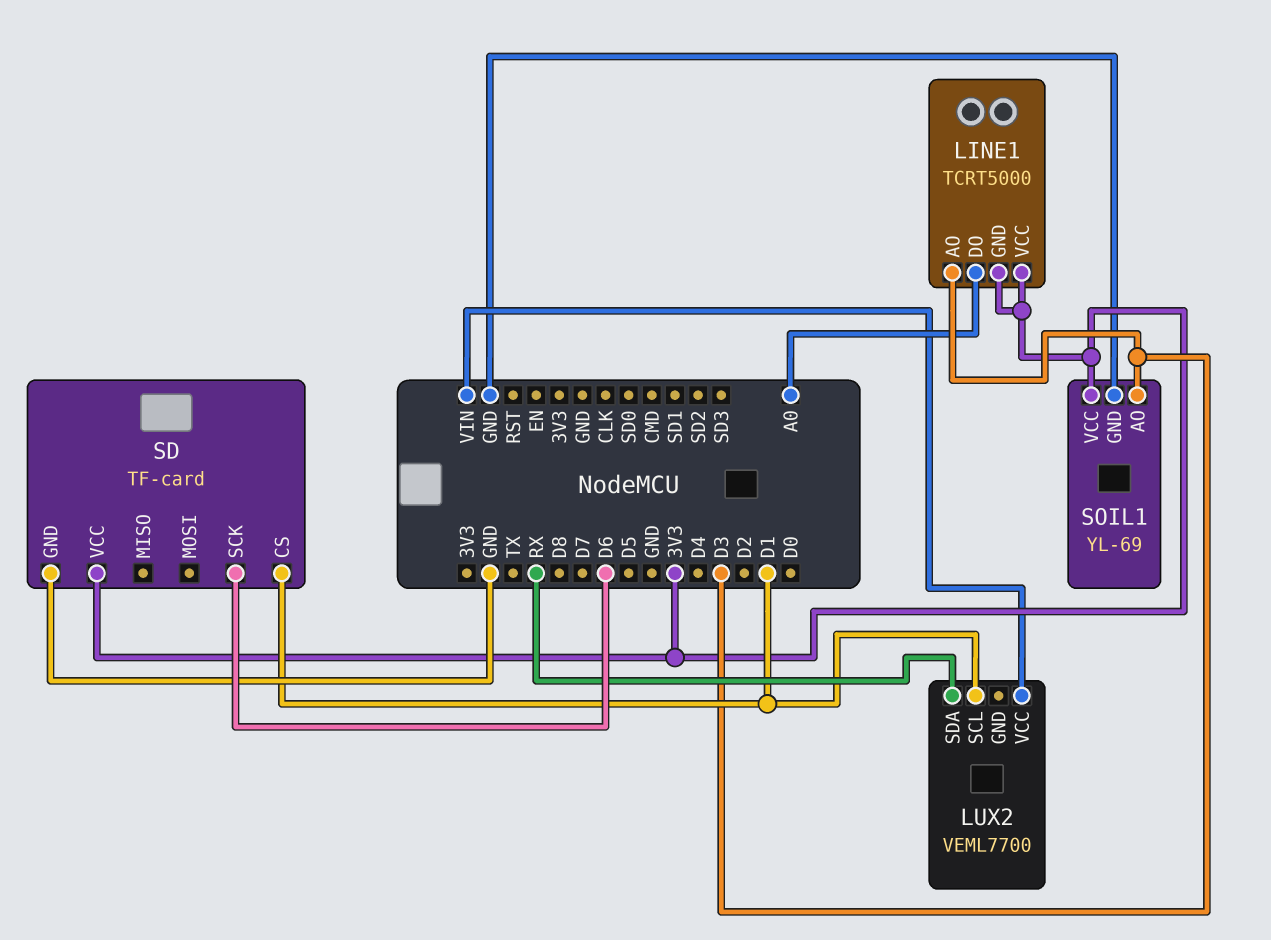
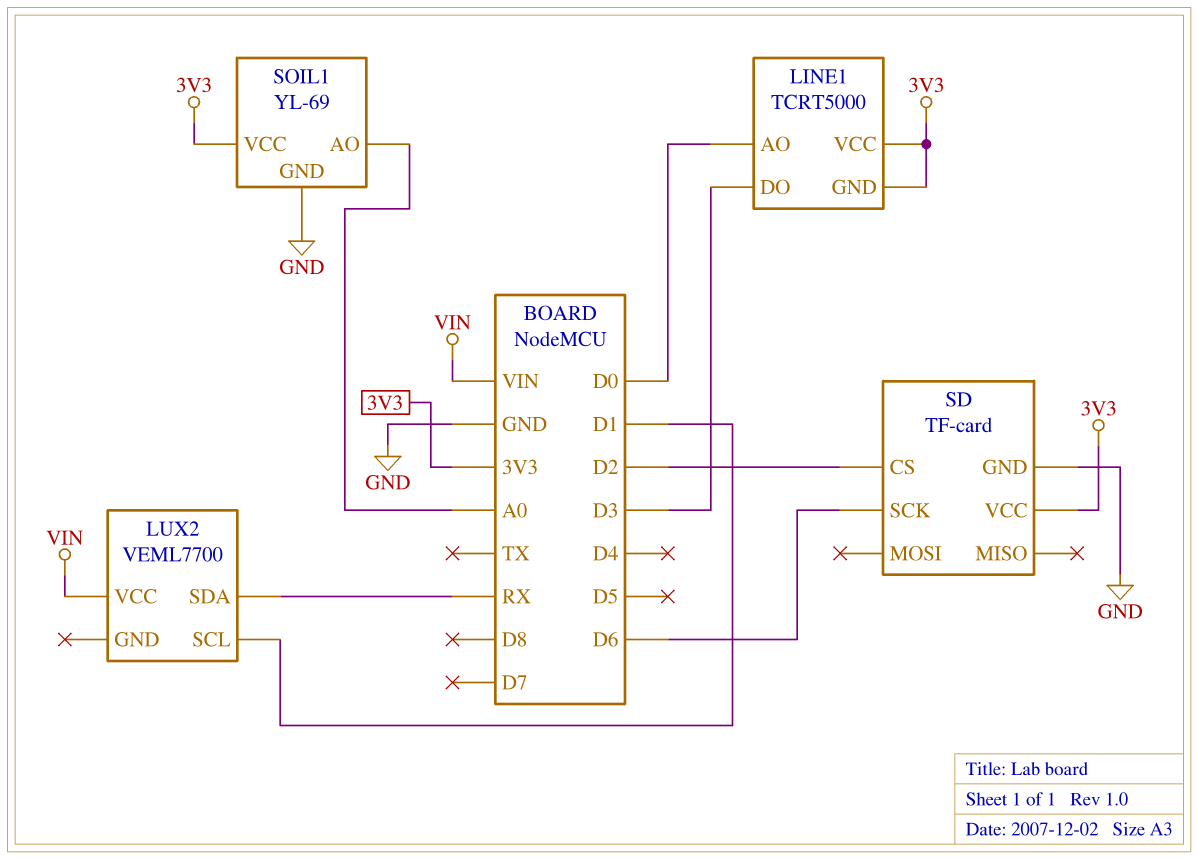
LINE1 pin AO: D3 -> D0
LINE1 pin DO: A0 -> D3
SD pin CS: D1 -> D2
SOIL1 pin AO: D3 -> A0

